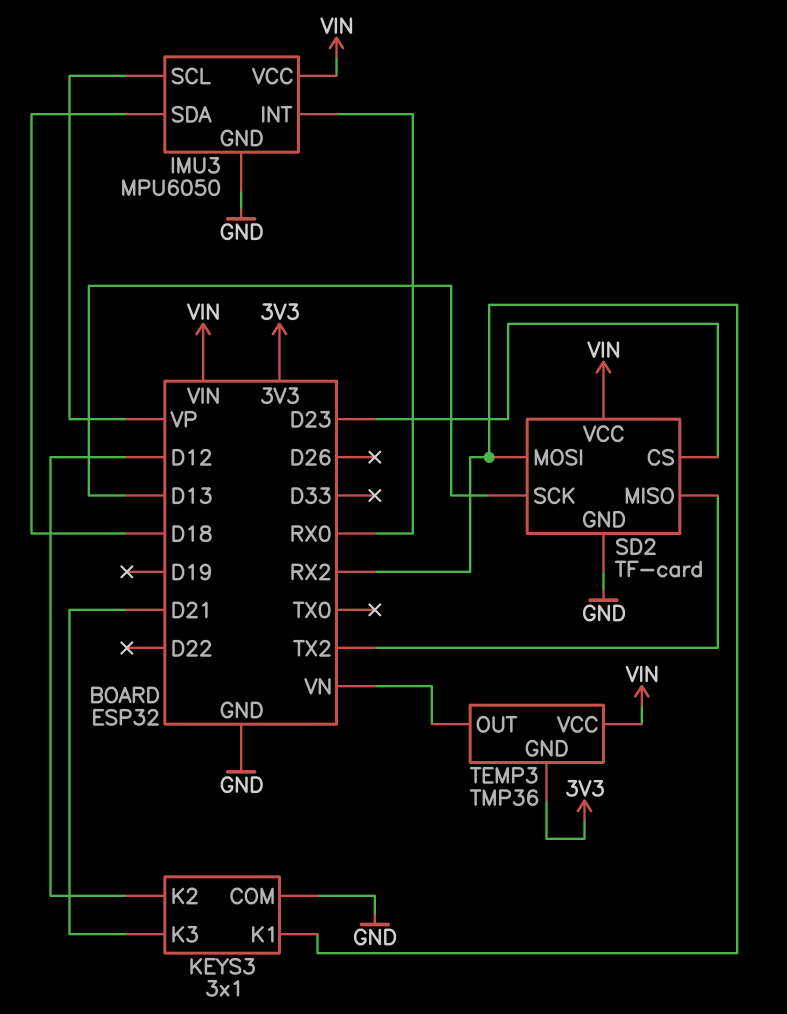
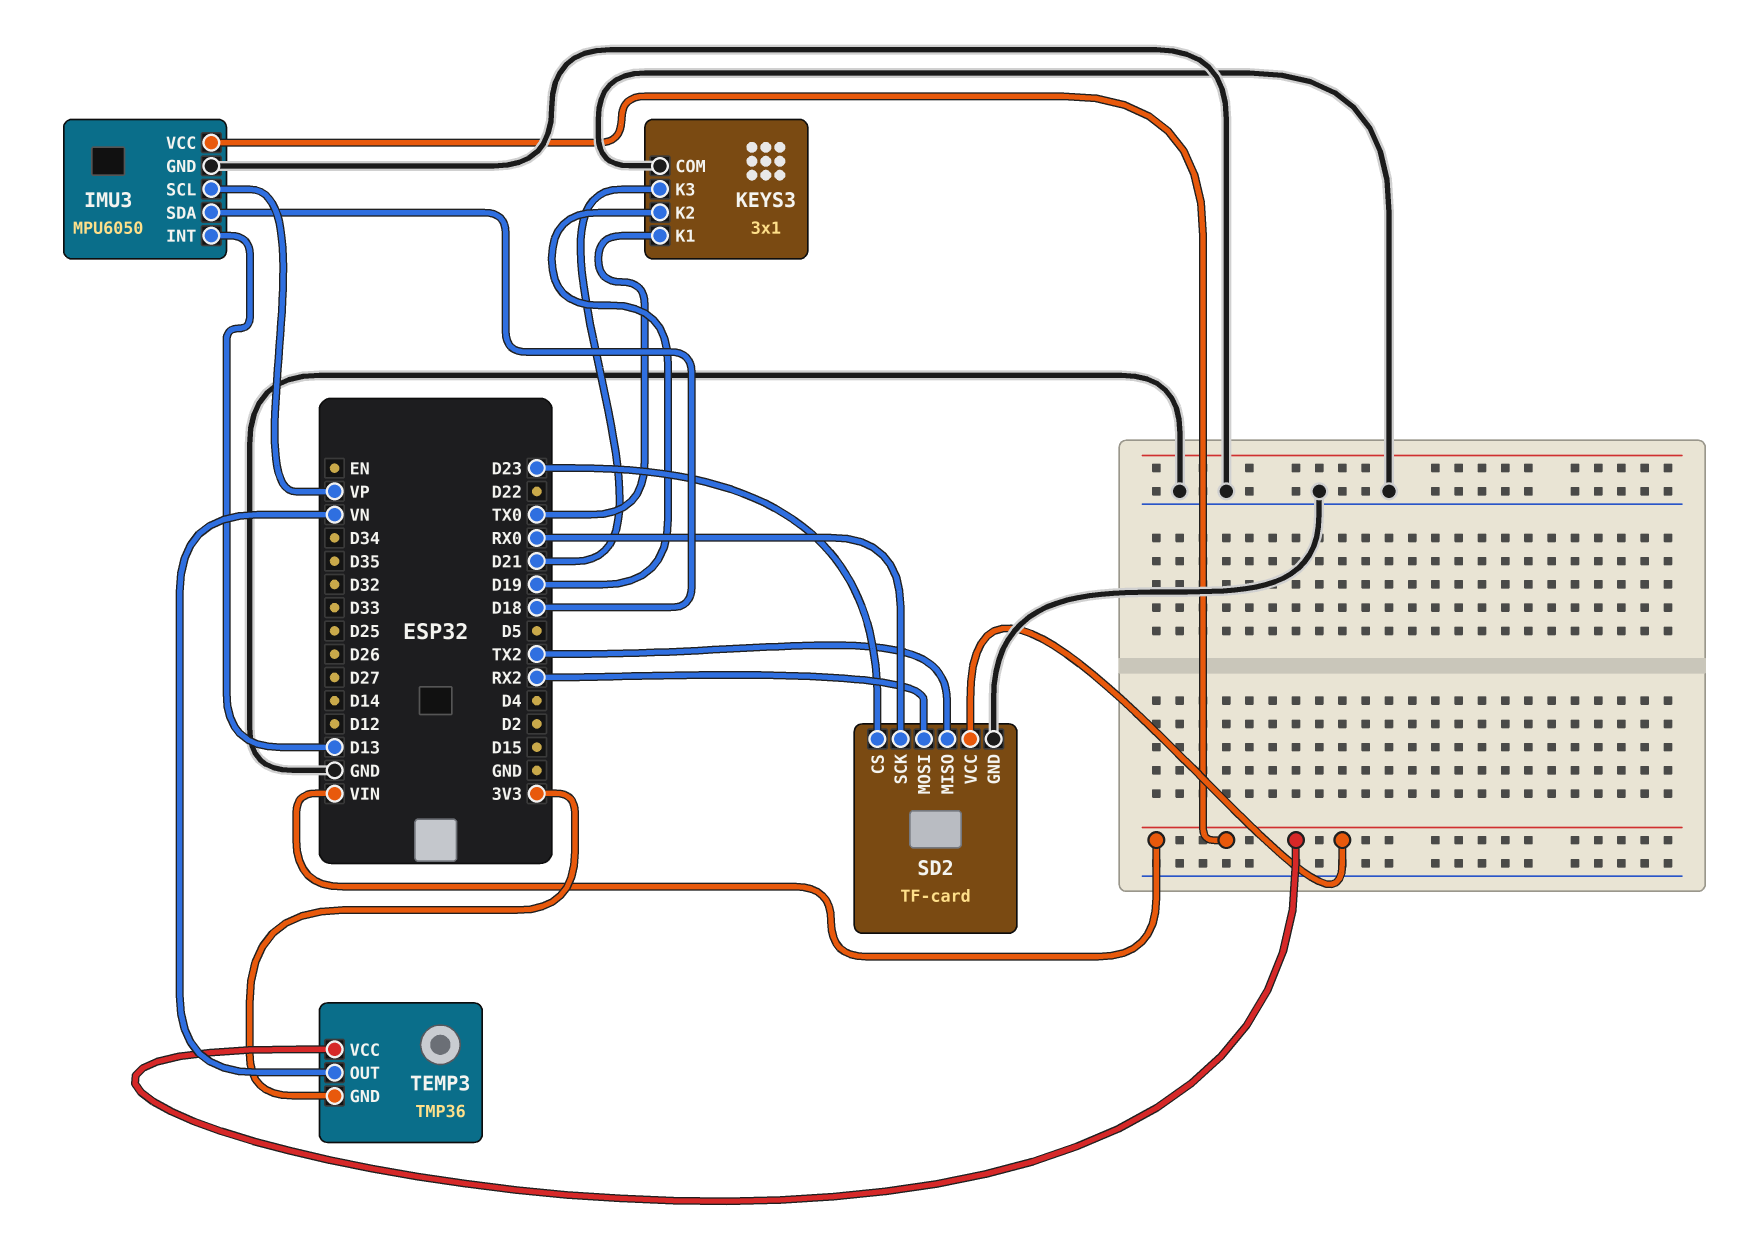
IMU3 pin INT: RX0 -> D13
KEYS3 pin K1: RX2 -> TX0
KEYS3 pin K2: D12 -> D19
SD2 pin SCK: D13 -> RX0

